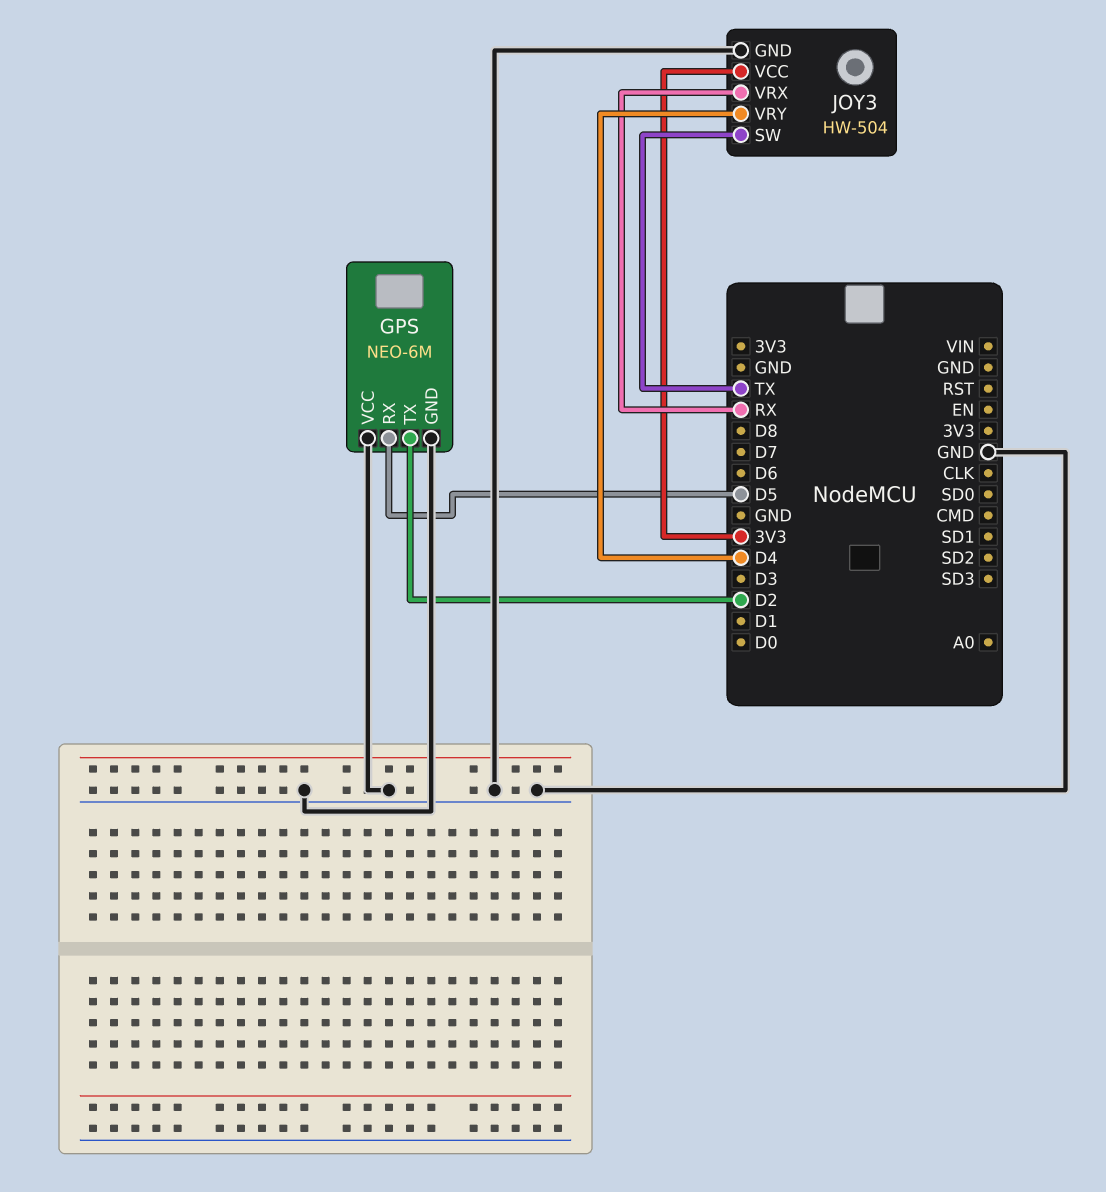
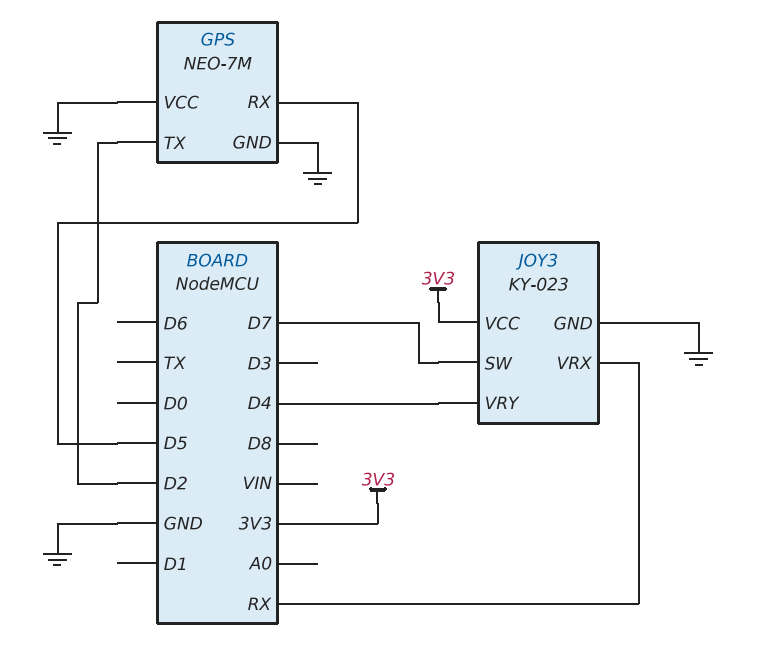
GPS: NEO-6M -> NEO-7M
JOY3: HW-504 -> KY-023
JOY3 pin SW: TX -> D7

